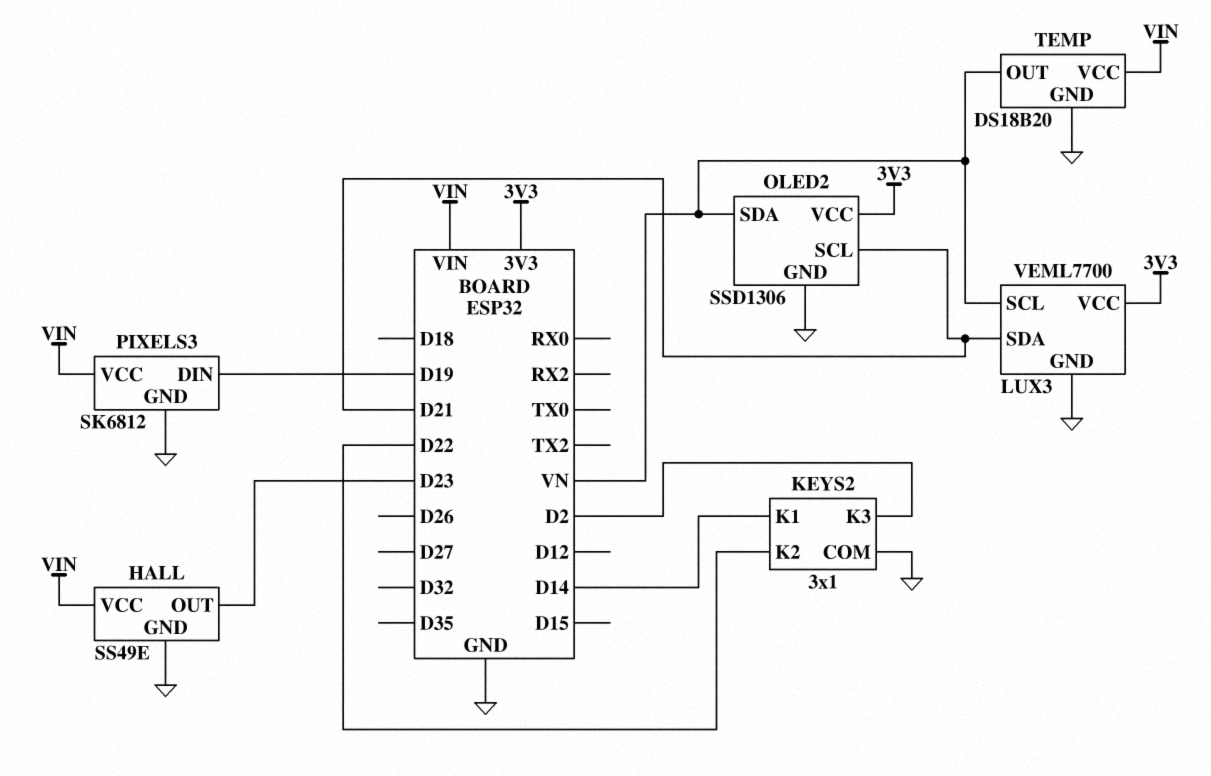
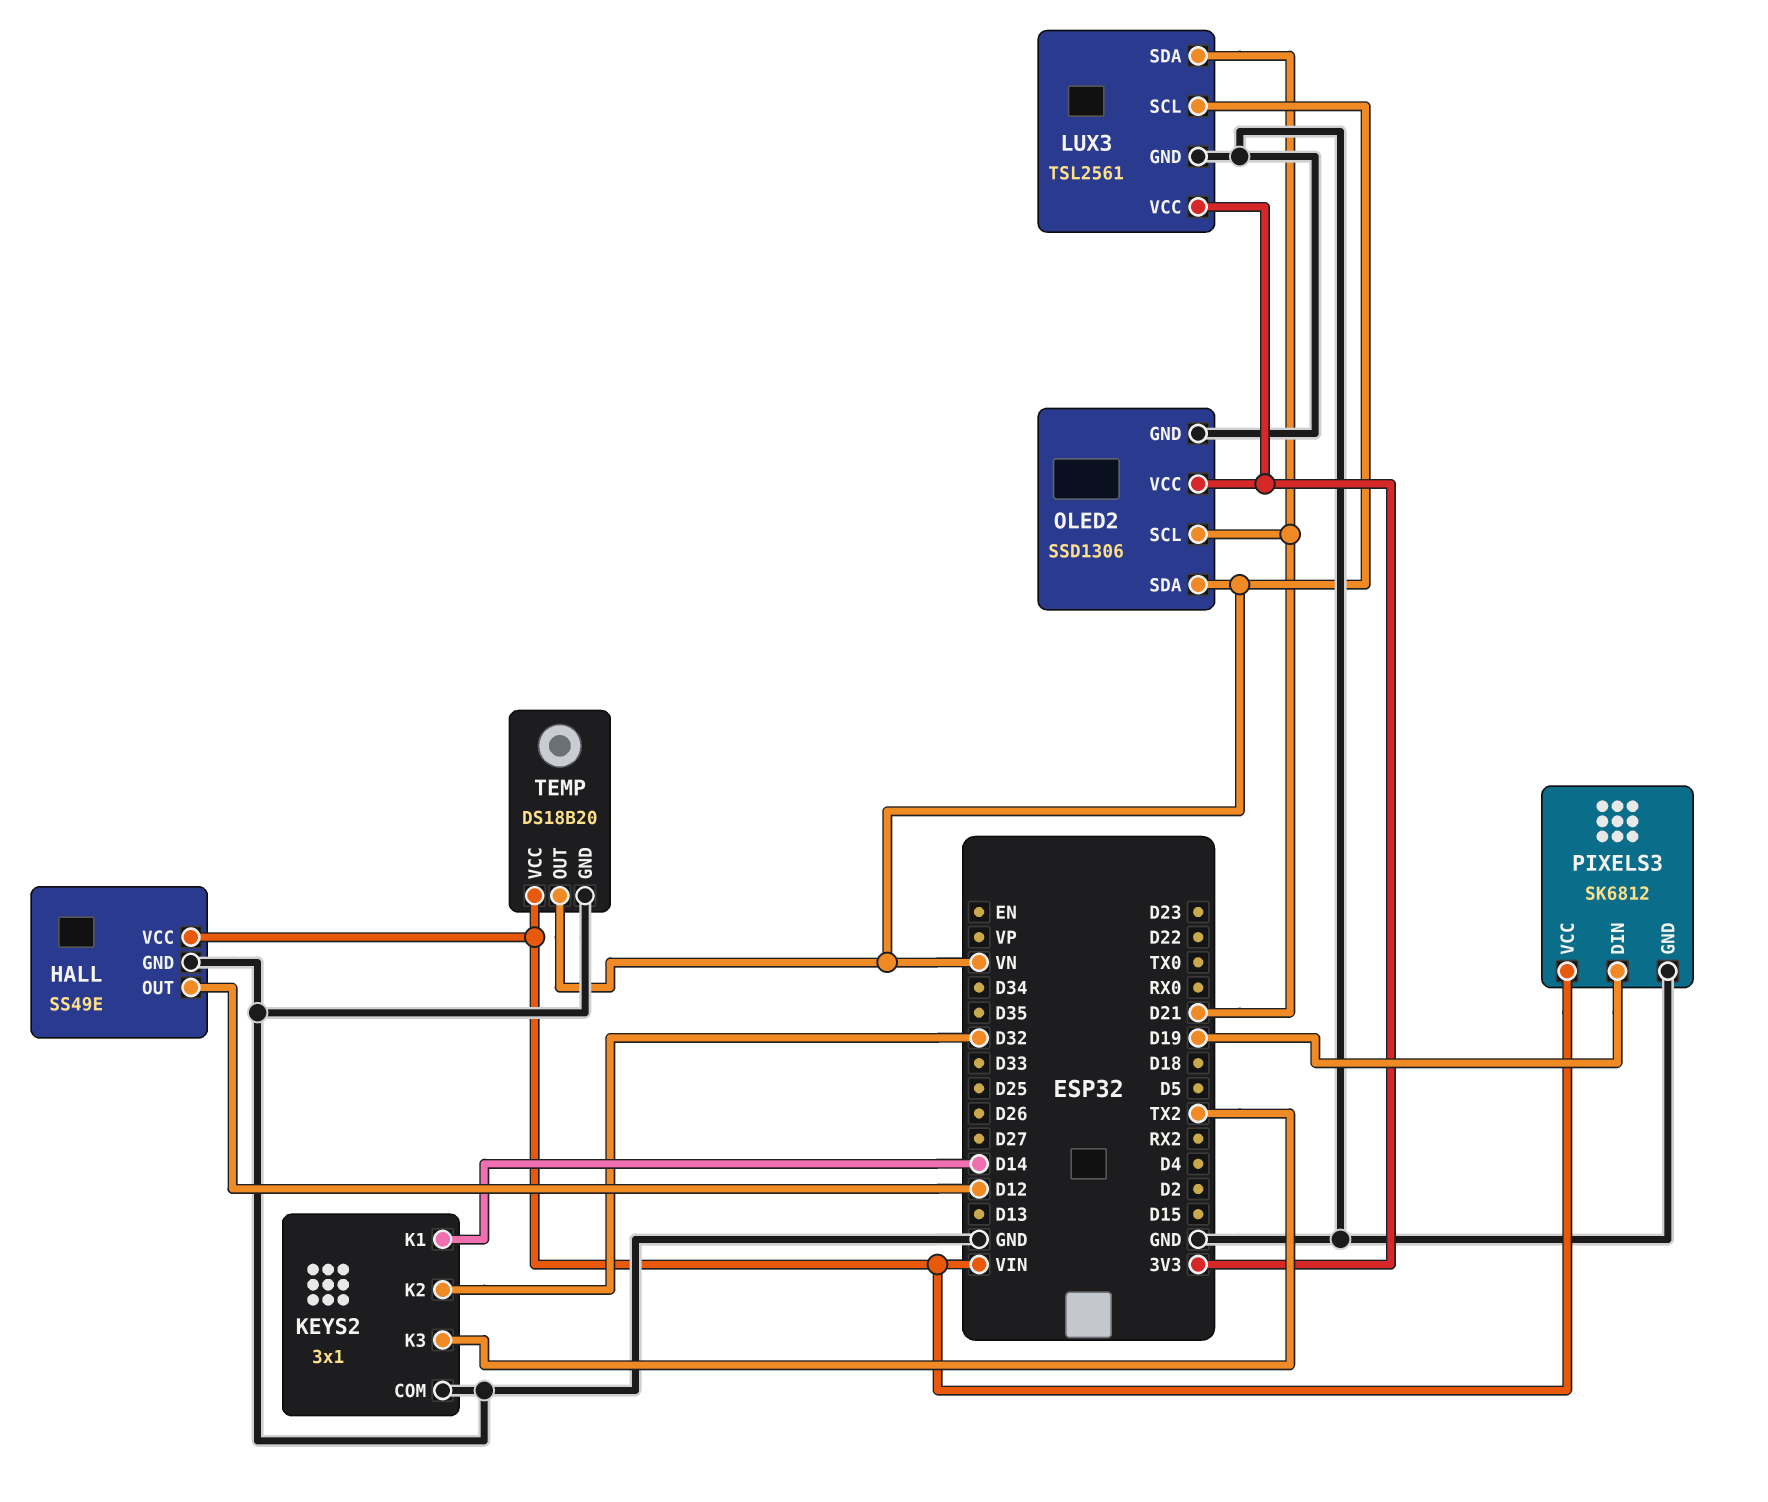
HALL pin OUT: D23 -> D12
KEYS2 pin K2: D22 -> D32
KEYS2 pin K3: D2 -> TX2
LUX3: VEML7700 -> TSL2561

